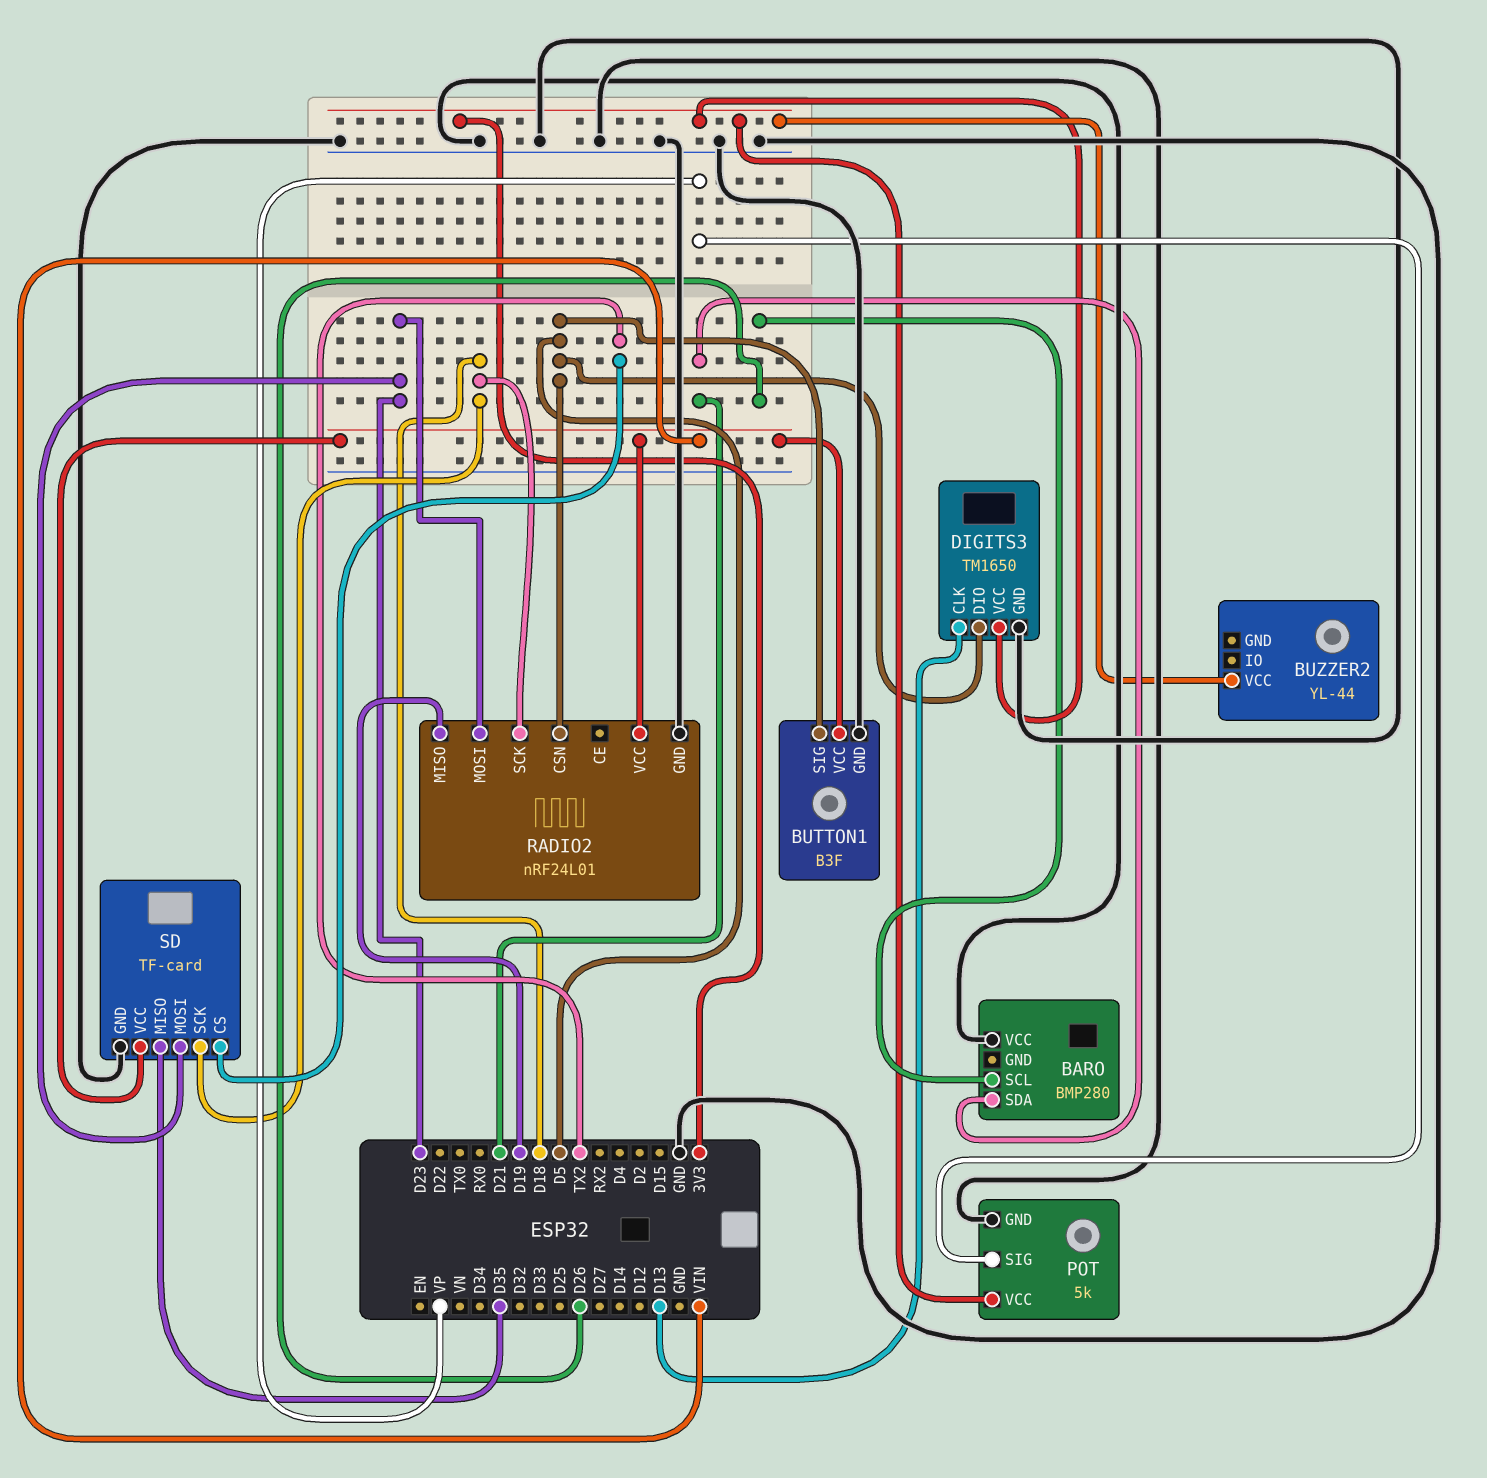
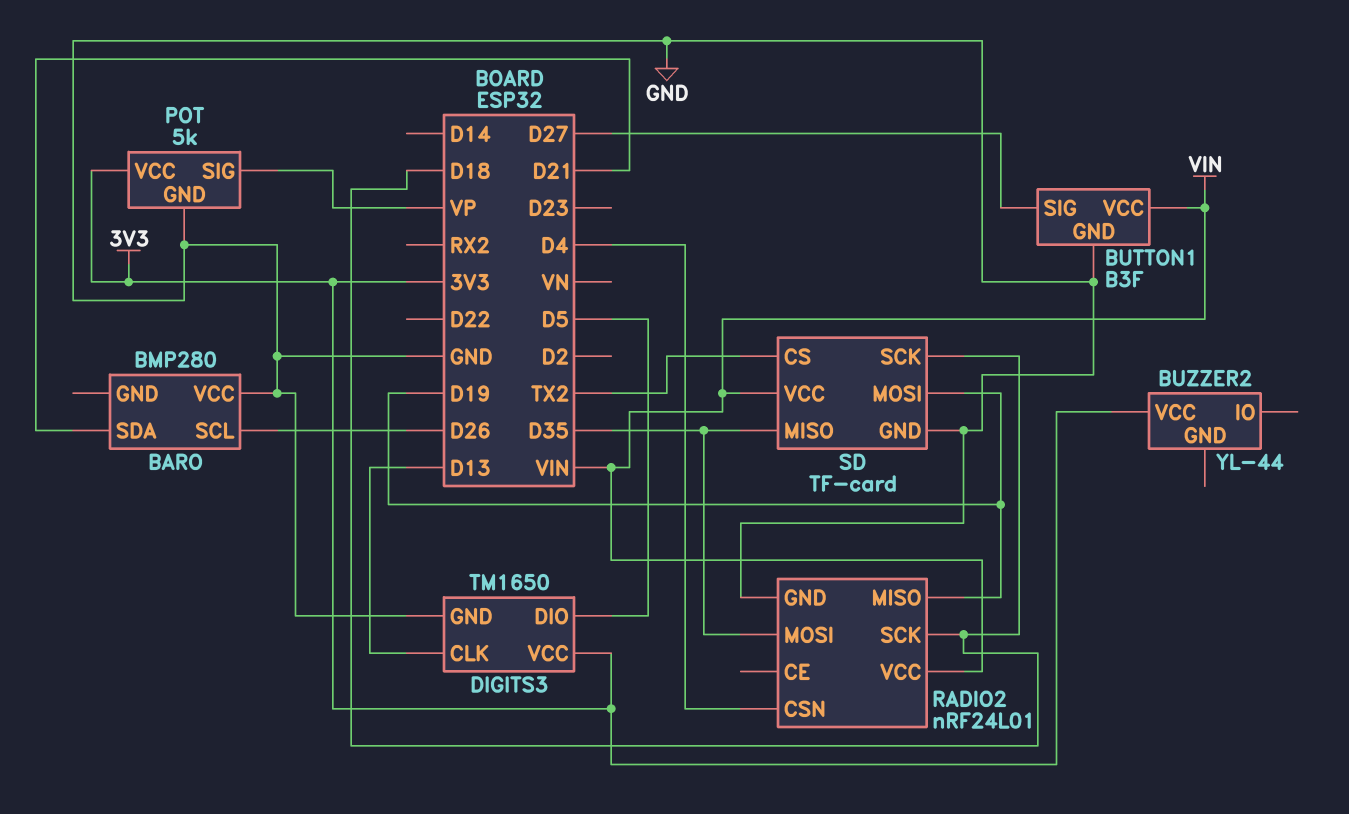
BUTTON1 pin SIG: D5 -> D27
RADIO2 pin CSN: D5 -> D4
RADIO2 pin MOSI: D23 -> D35
SD pin MOSI: D23 -> D19

